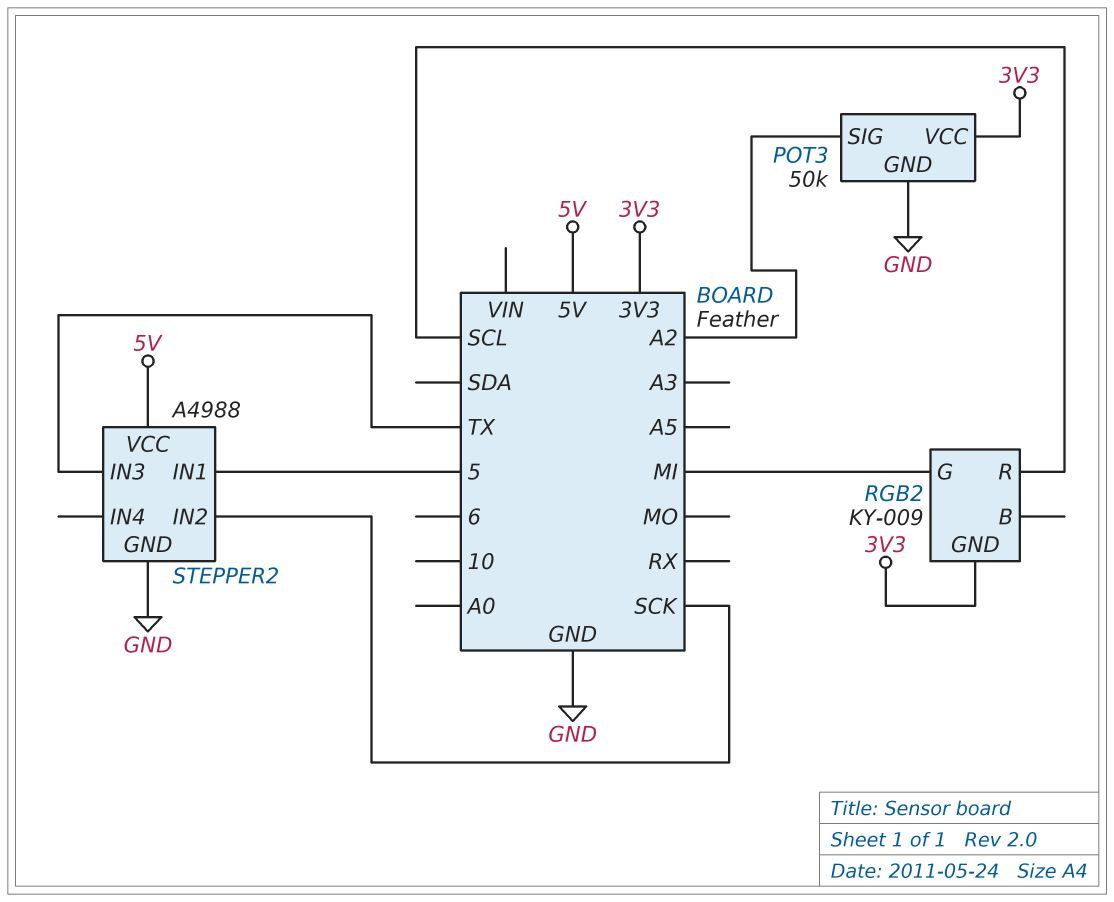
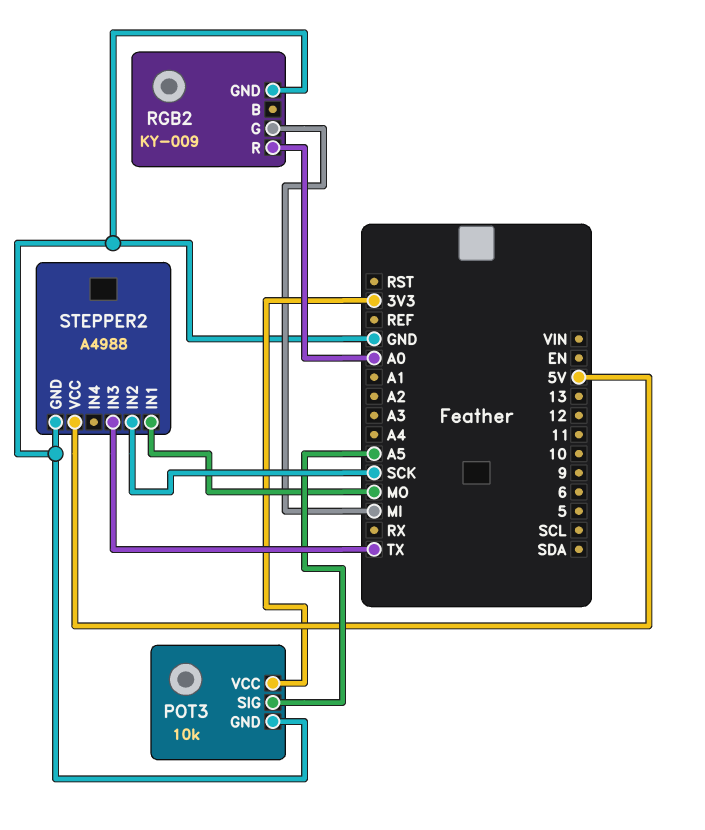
POT3: 50k -> 10k
POT3 pin SIG: A2 -> A5
RGB2 pin GND: 3V3 -> GND
RGB2 pin R: SCL -> A0
STEPPER2 pin IN1: 5 -> MO

